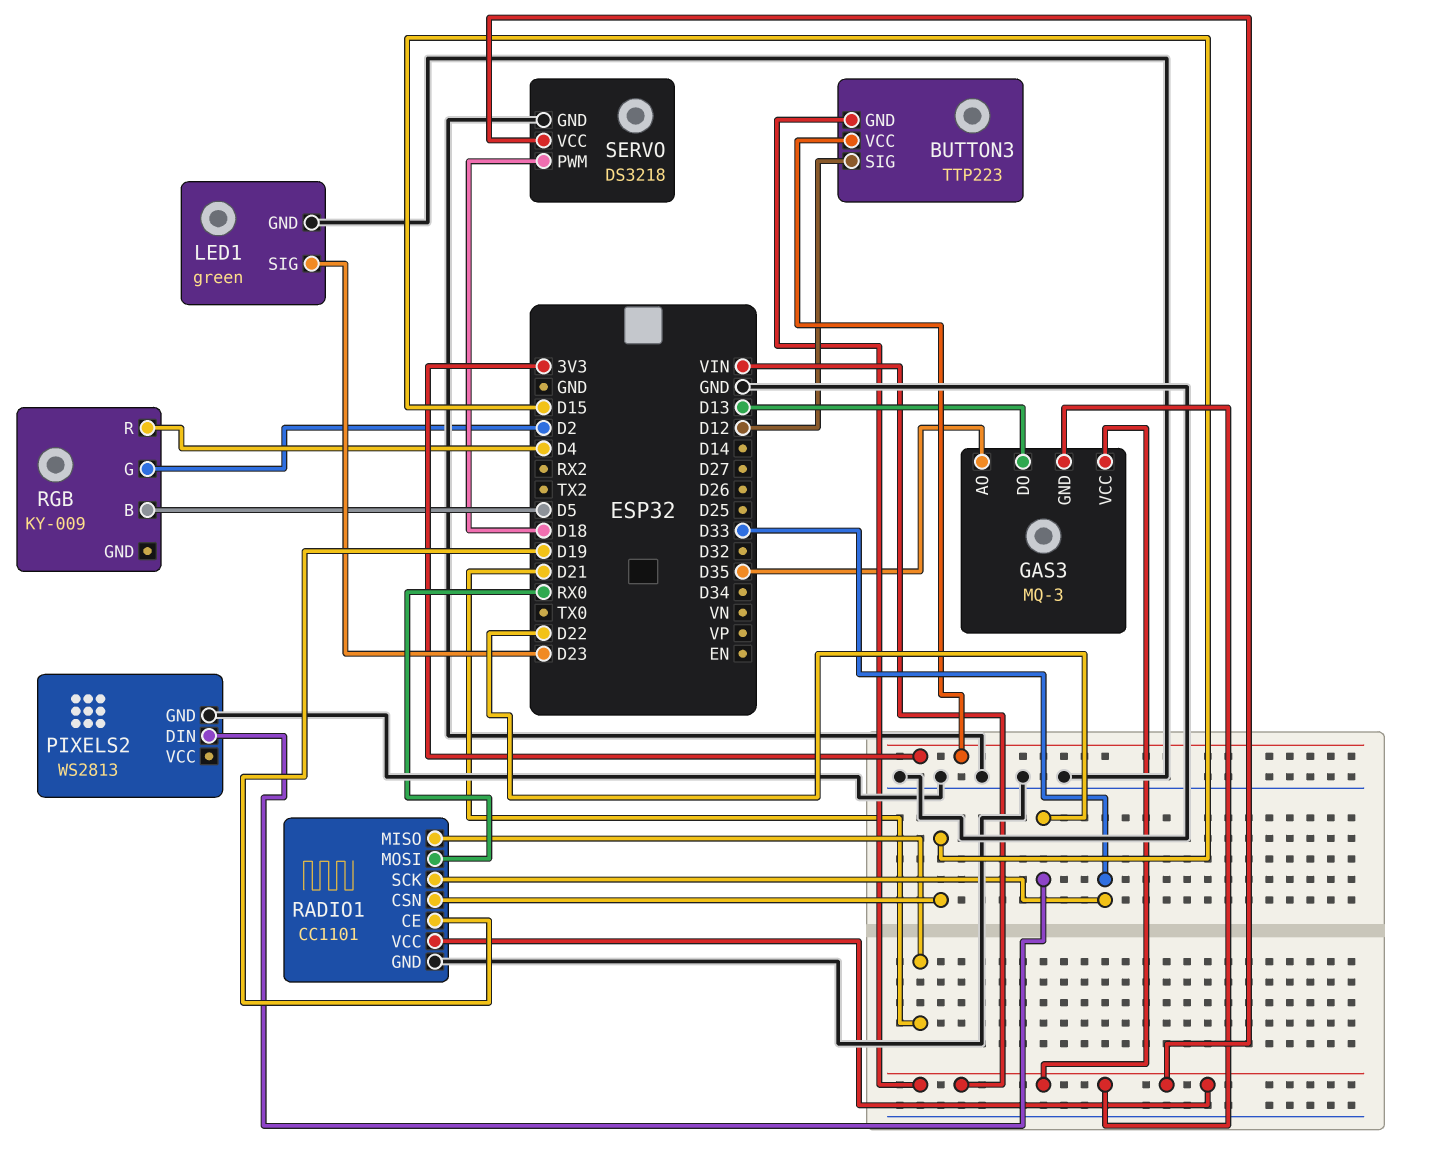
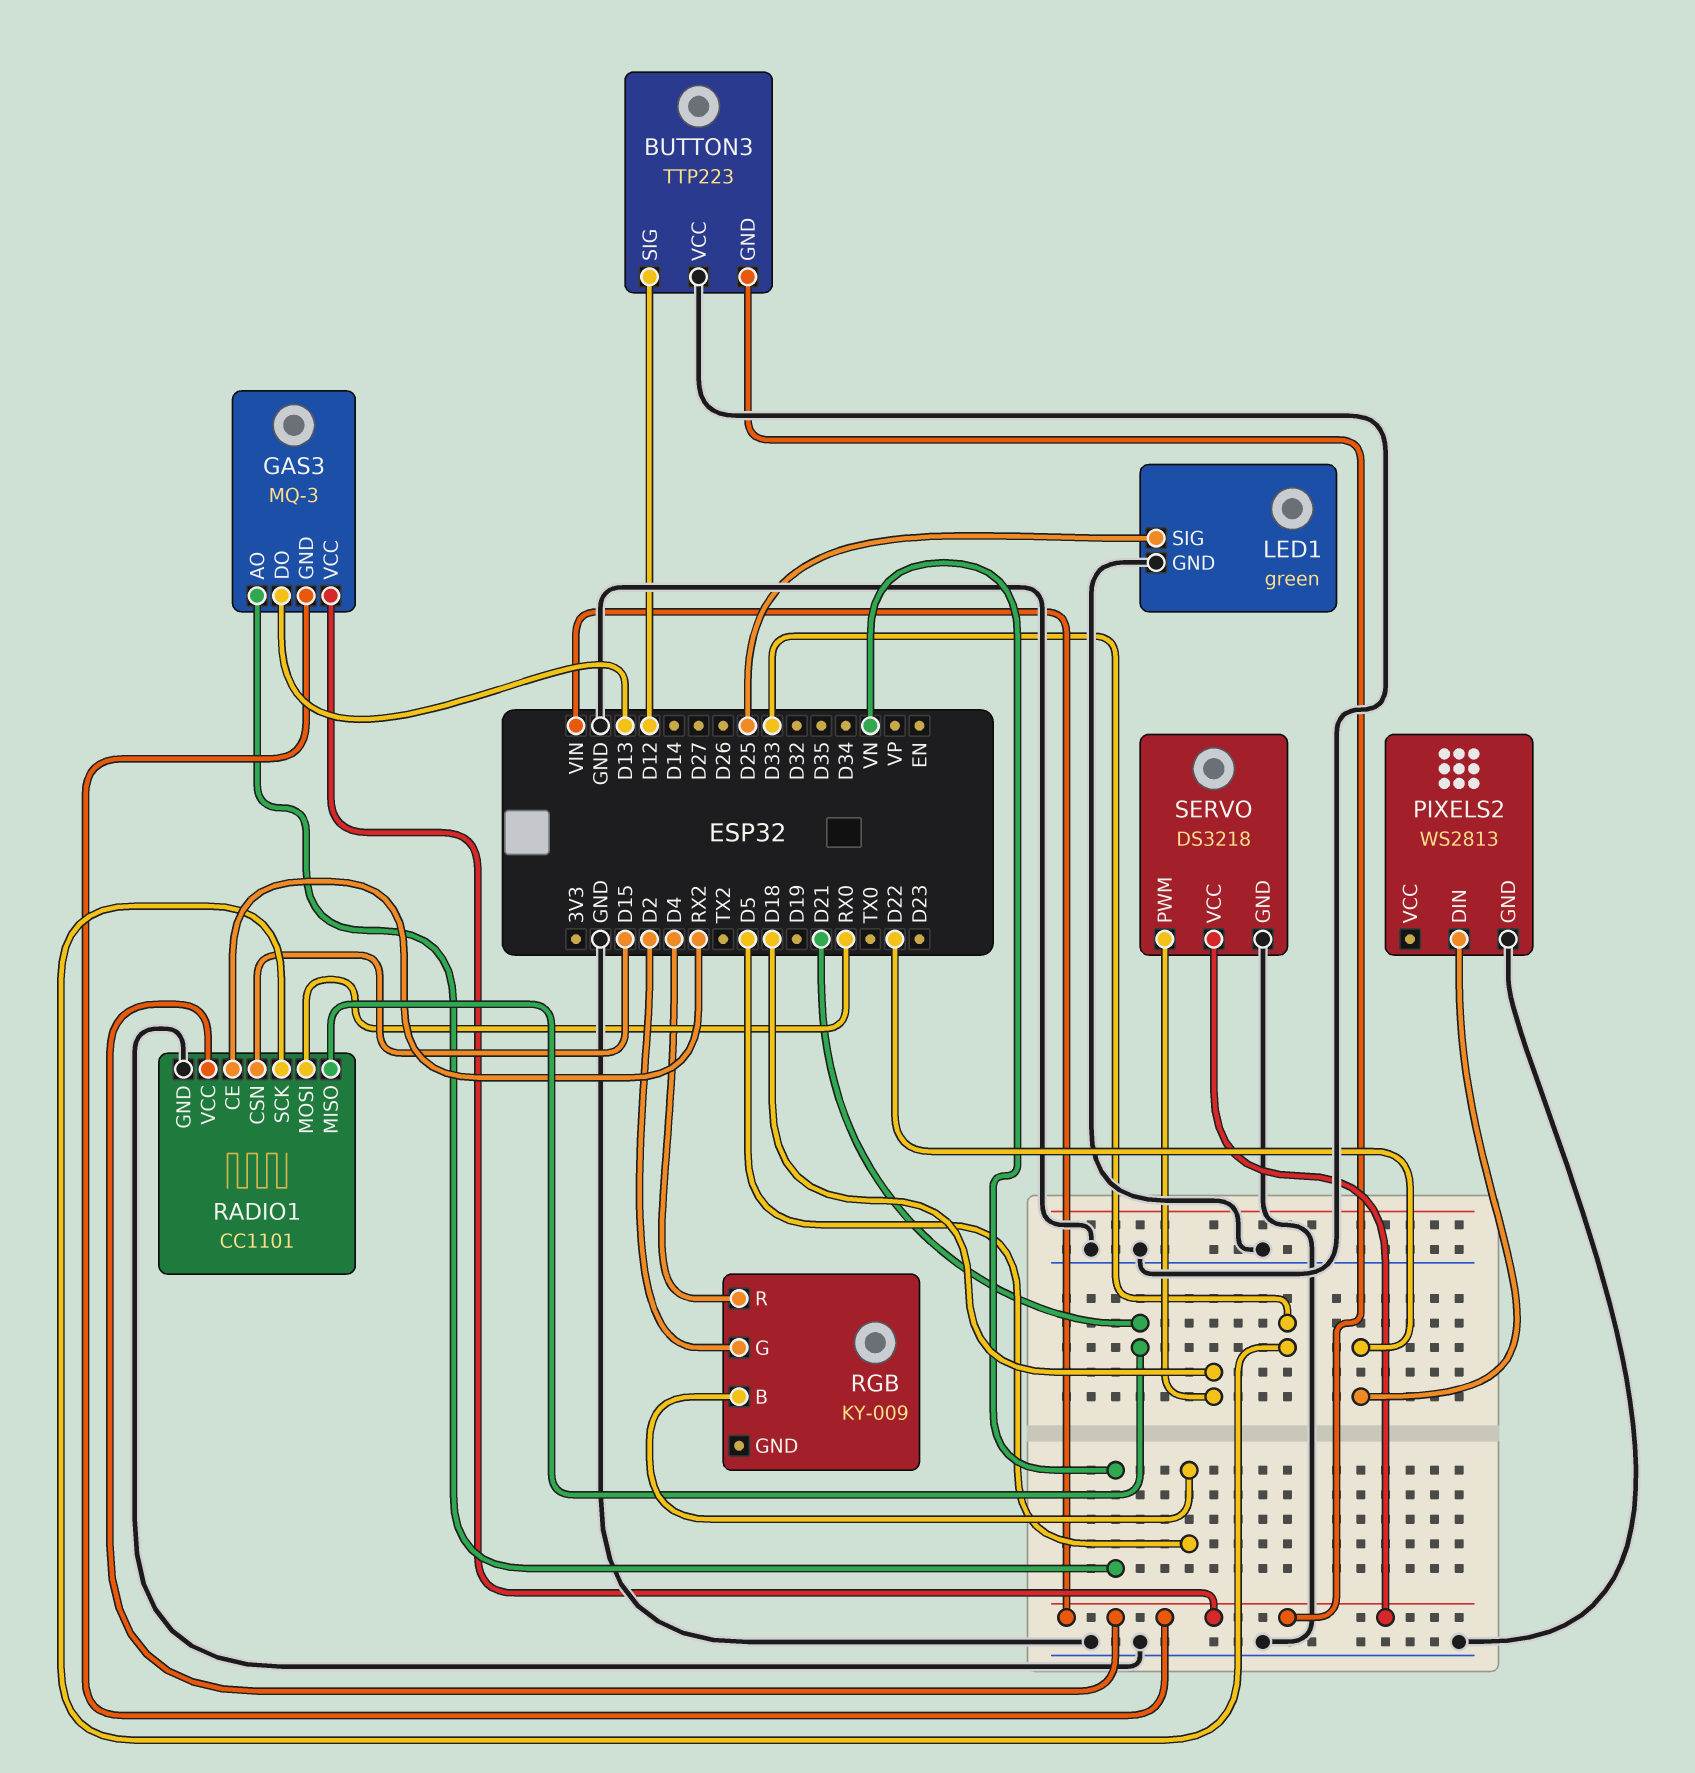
BUTTON3 pin VCC: 3V3 -> GND
GAS3 pin AO: D35 -> VN
LED1 pin SIG: D23 -> D25
RADIO1 pin CE: D19 -> RX2

